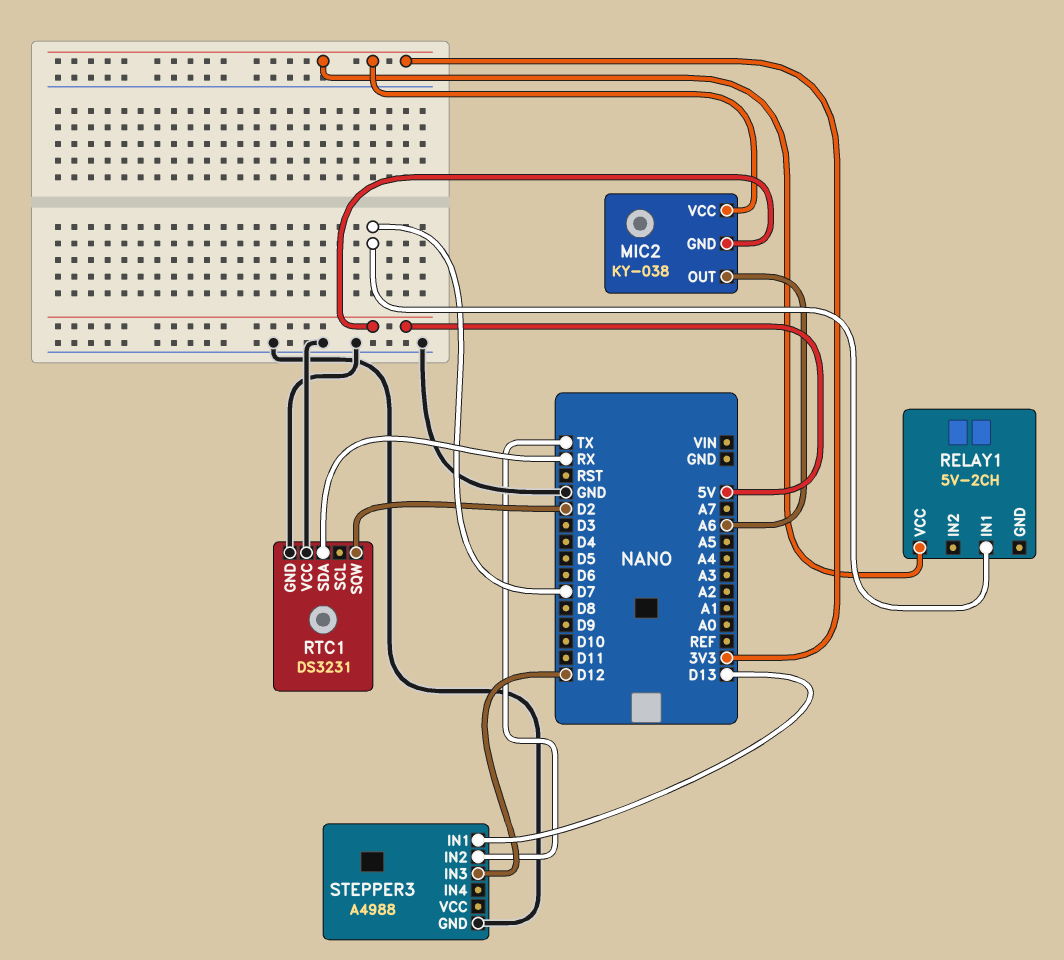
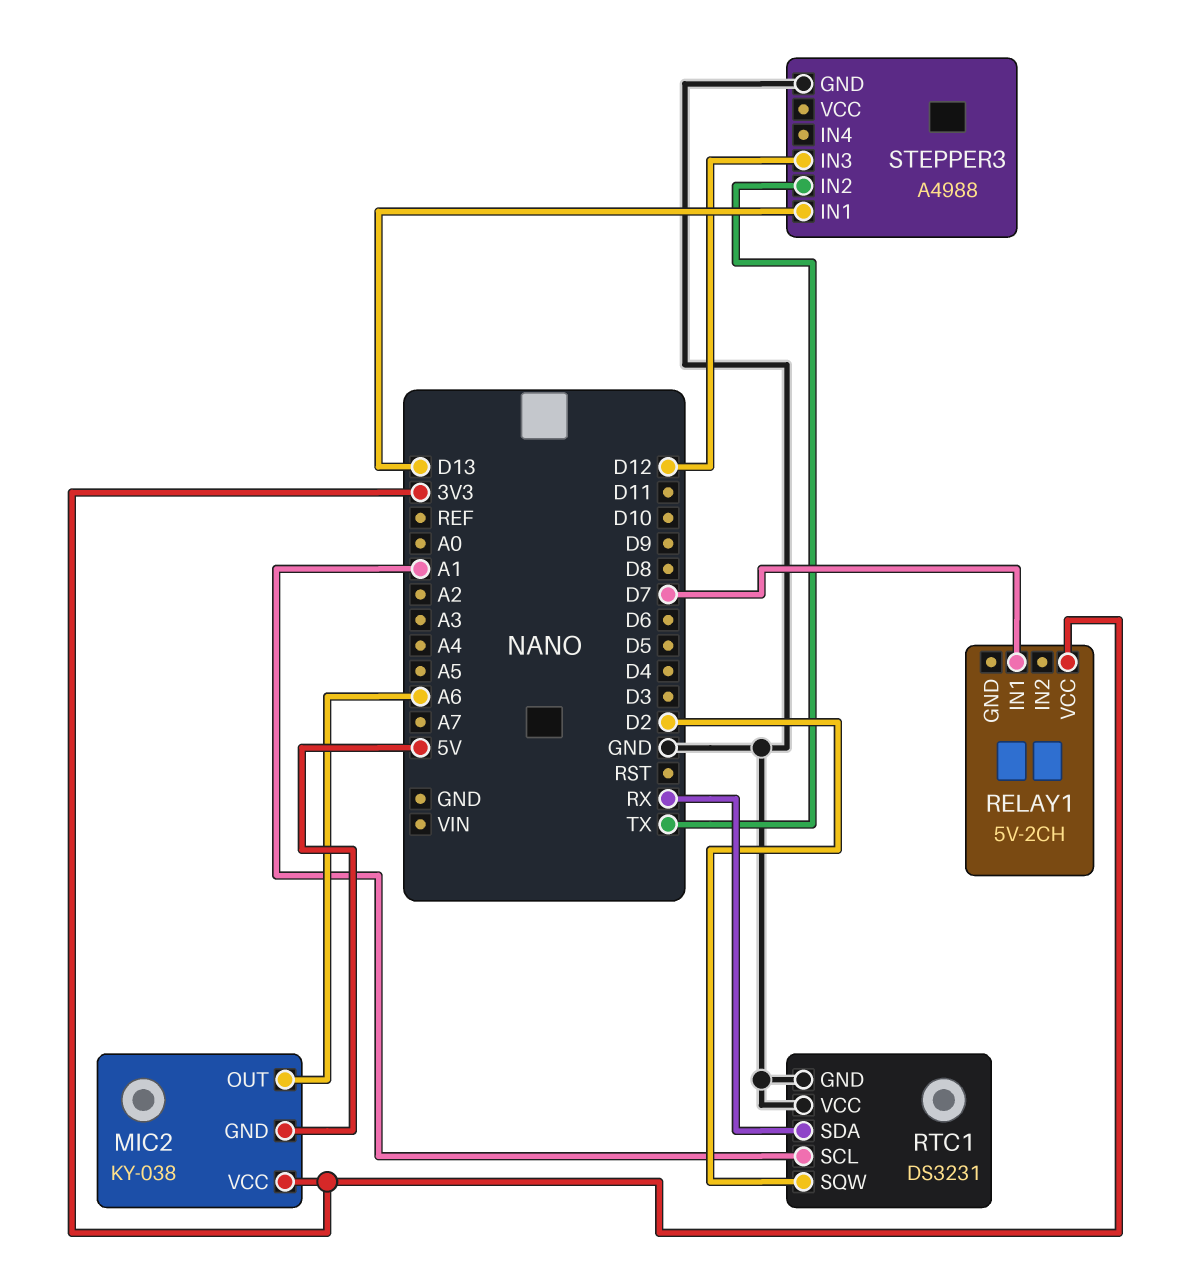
RTC1 pin SCL: none -> A1

